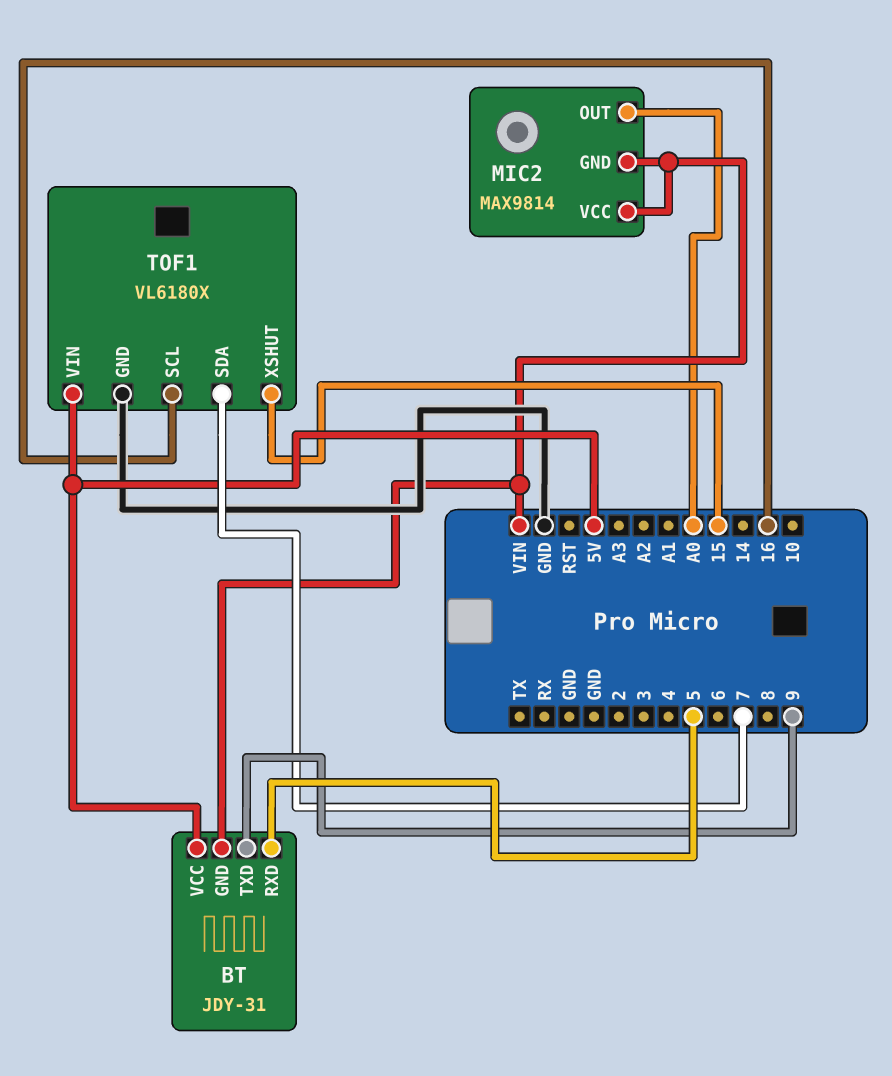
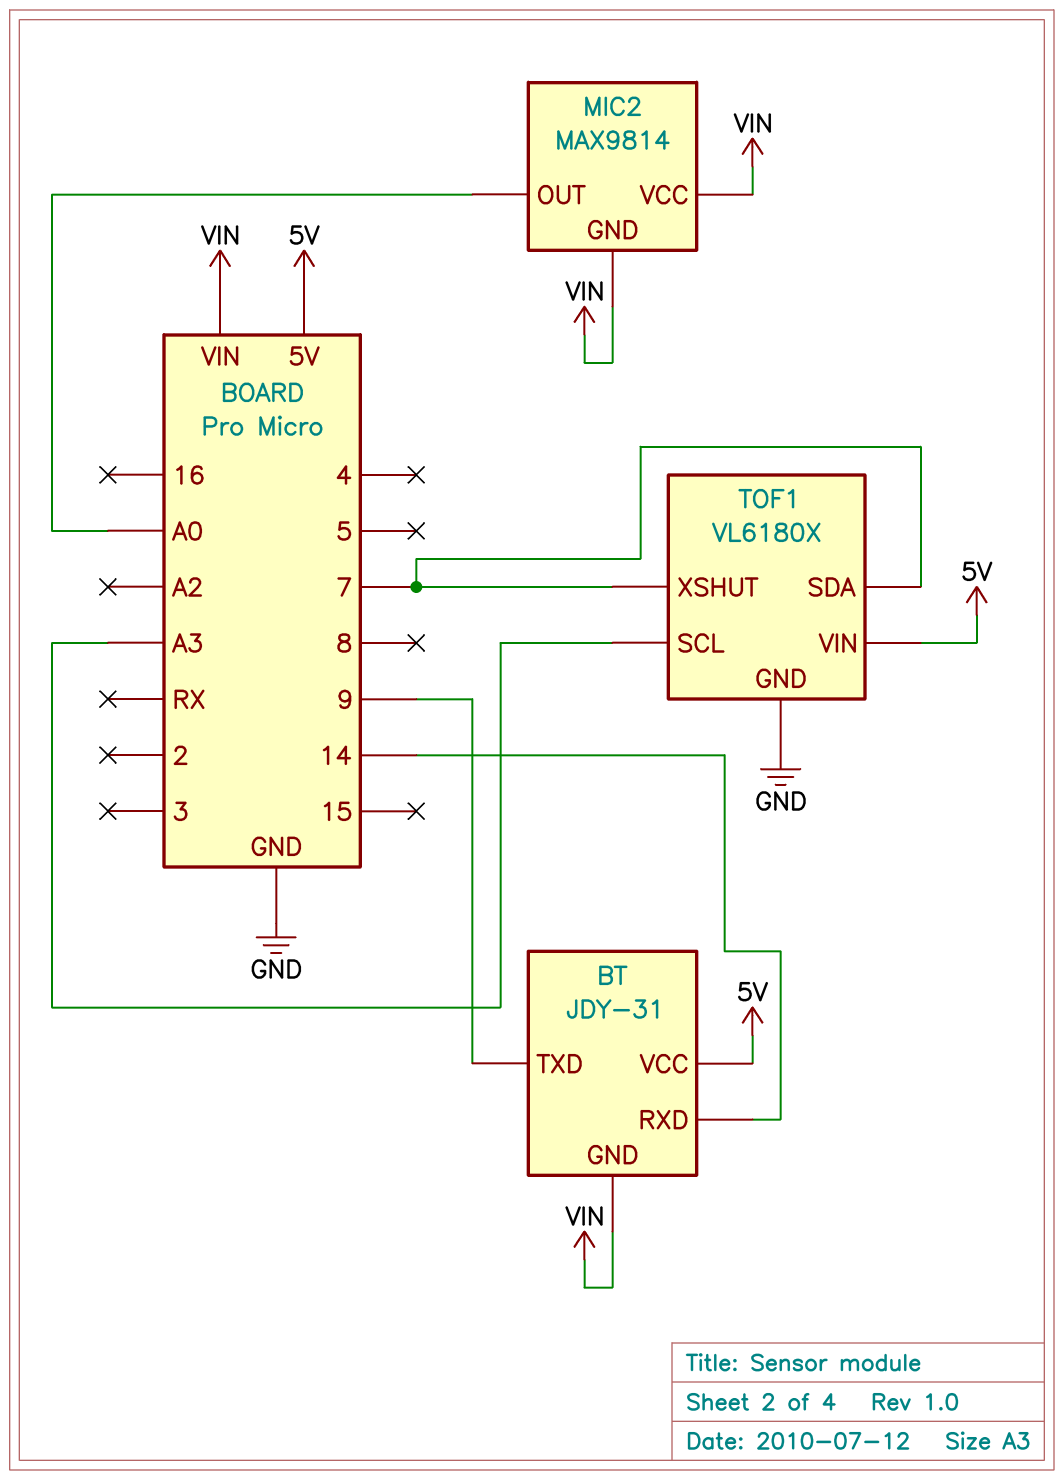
BT pin RXD: 5 -> 14
TOF1 pin SCL: 16 -> A3
TOF1 pin XSHUT: 15 -> 7

